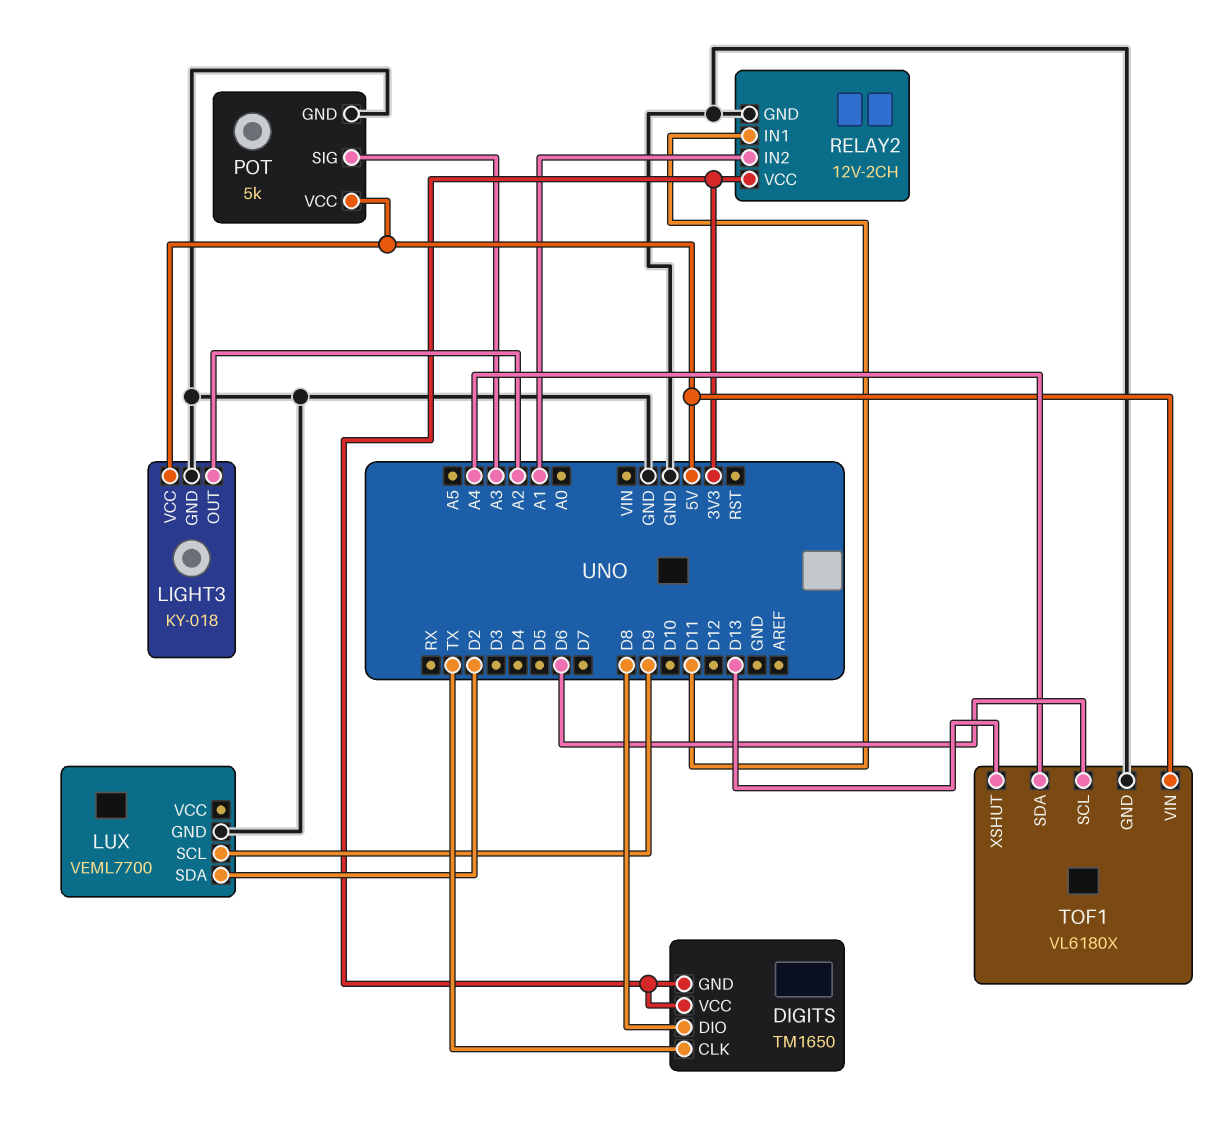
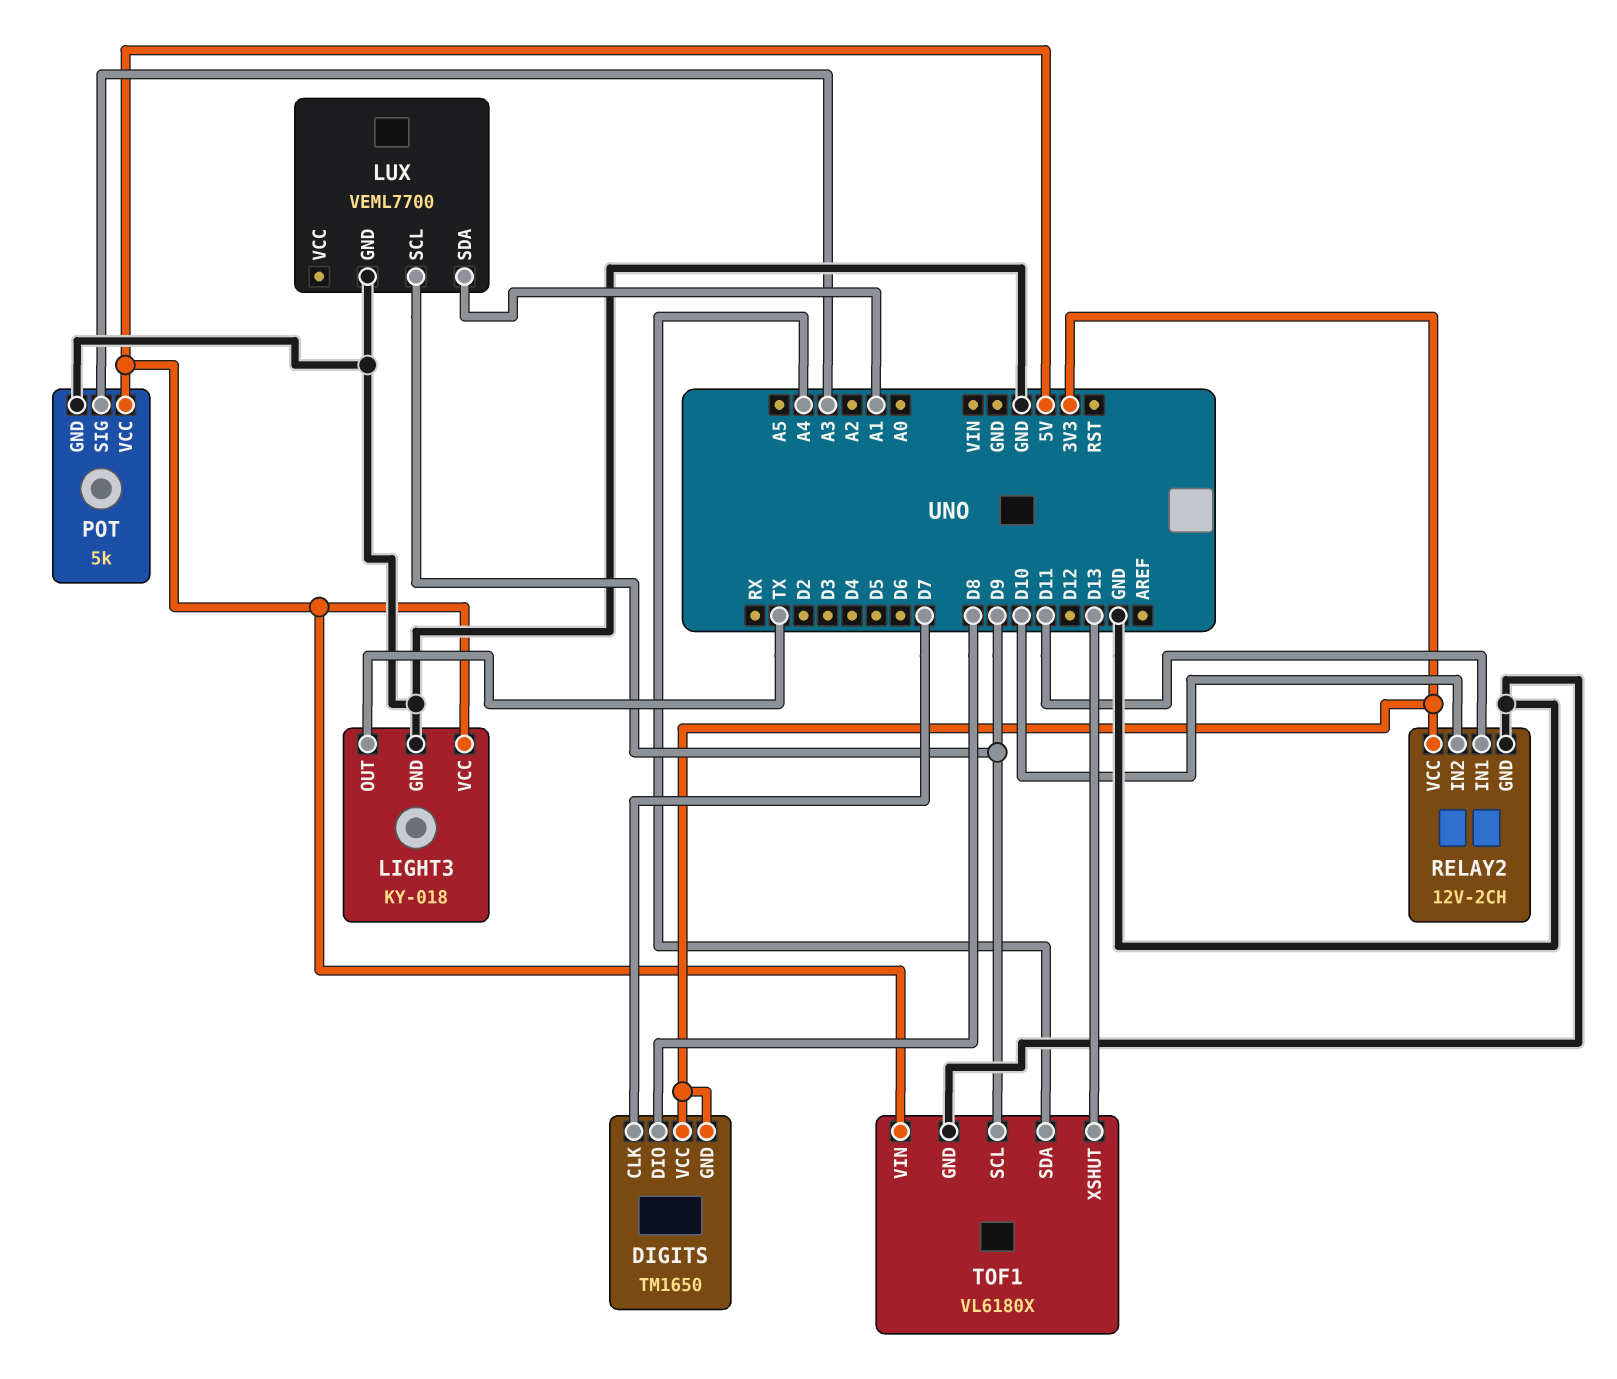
DIGITS pin CLK: TX -> D7
LIGHT3 pin OUT: A2 -> TX
LUX pin SDA: D2 -> A1
RELAY2 pin IN2: A1 -> D10
TOF1 pin SCL: D6 -> D9

